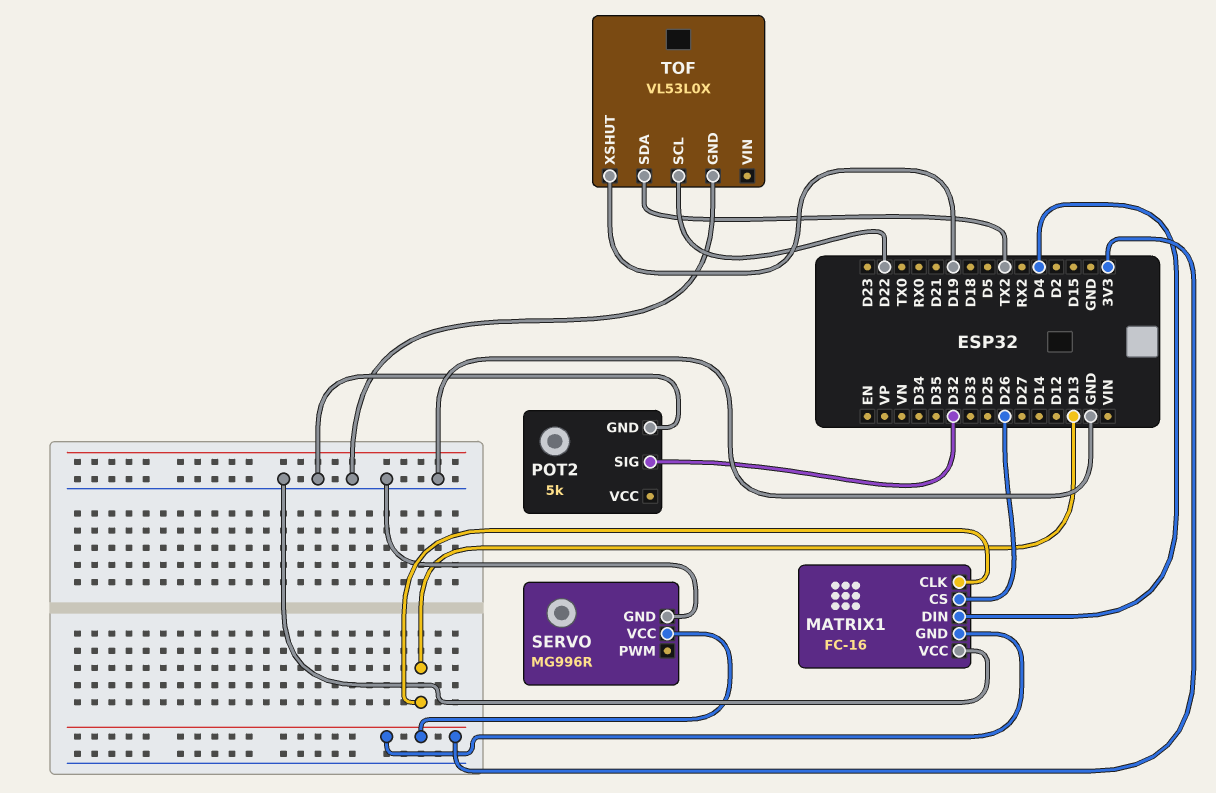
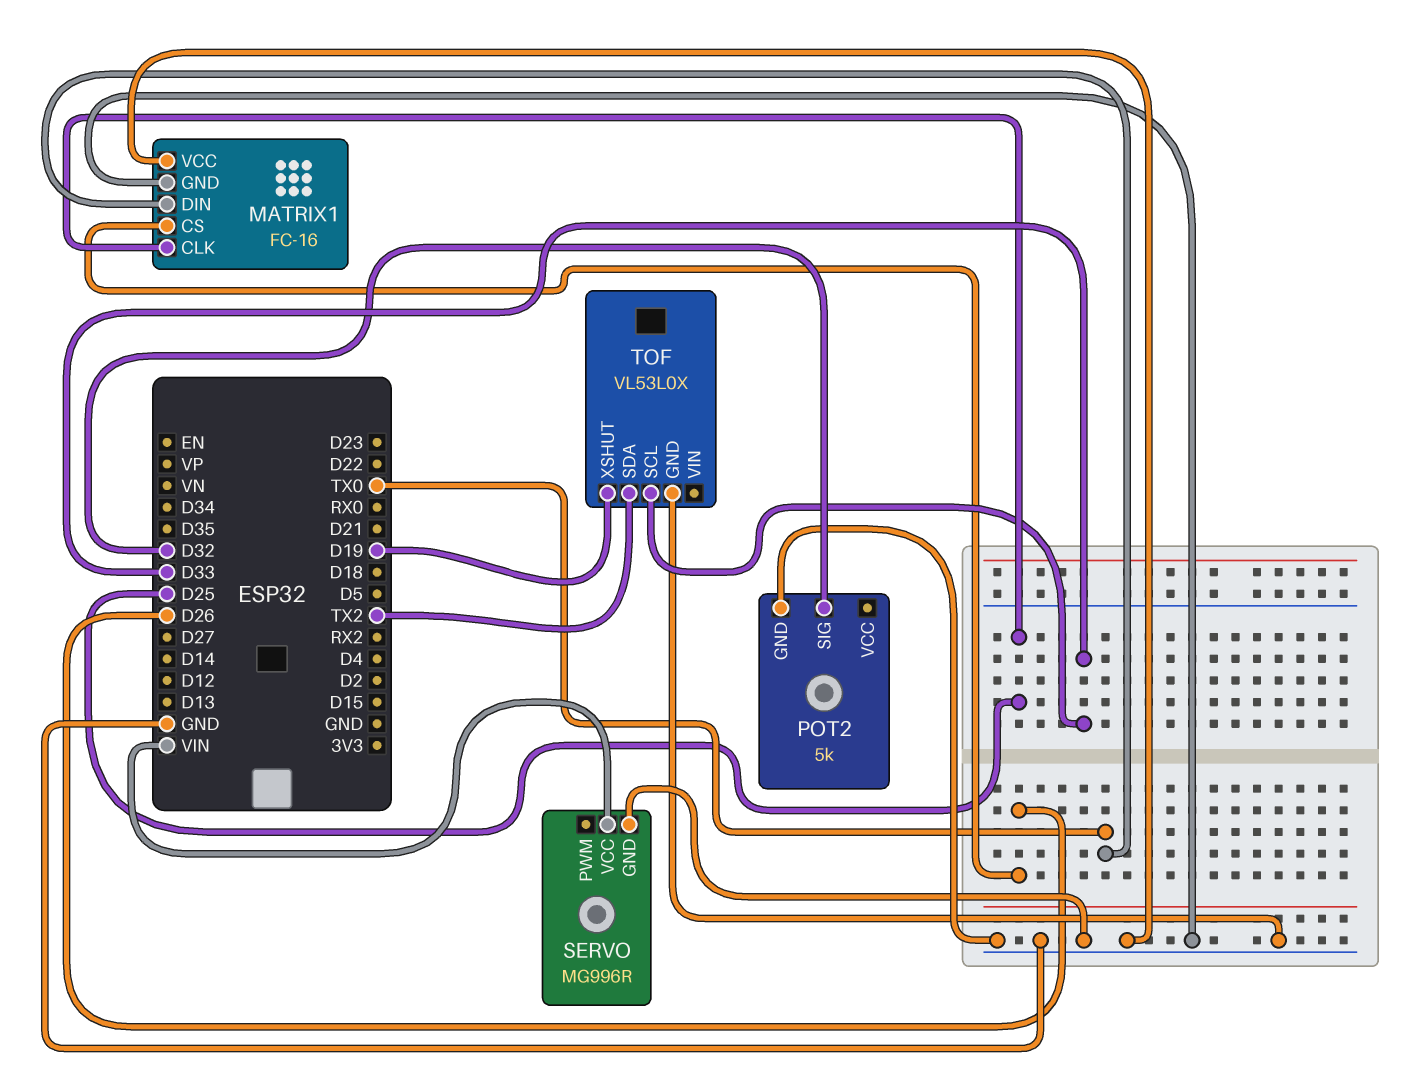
MATRIX1 pin CLK: D13 -> D25
MATRIX1 pin DIN: D4 -> TX0
MATRIX1 pin GND: 3V3 -> GND
SERVO pin VCC: 3V3 -> VIN
TOF pin SCL: D22 -> D33

